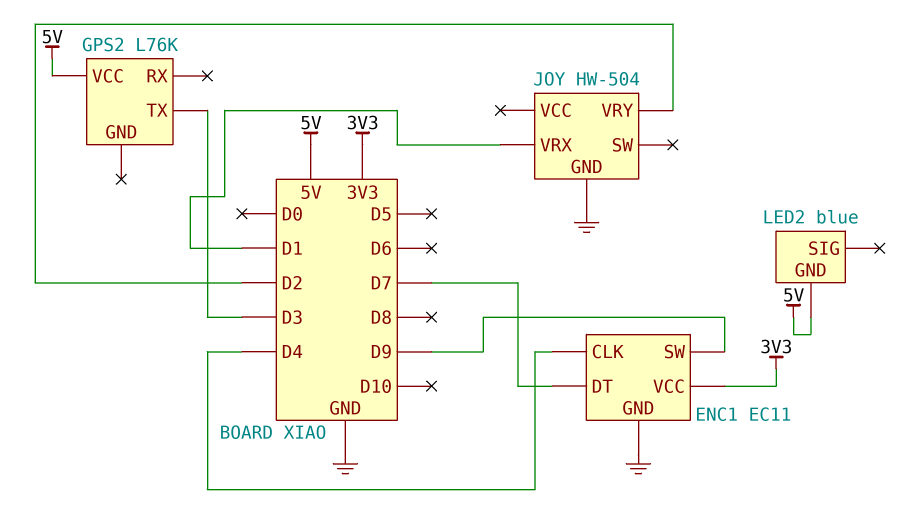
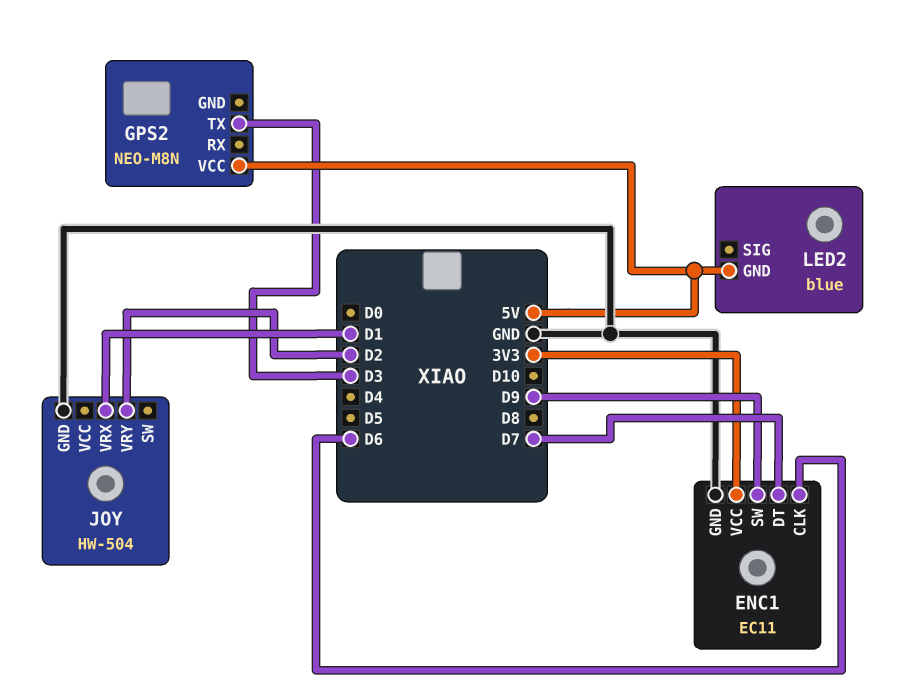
ENC1 pin CLK: D4 -> D6
GPS2: L76K -> NEO-M8N

